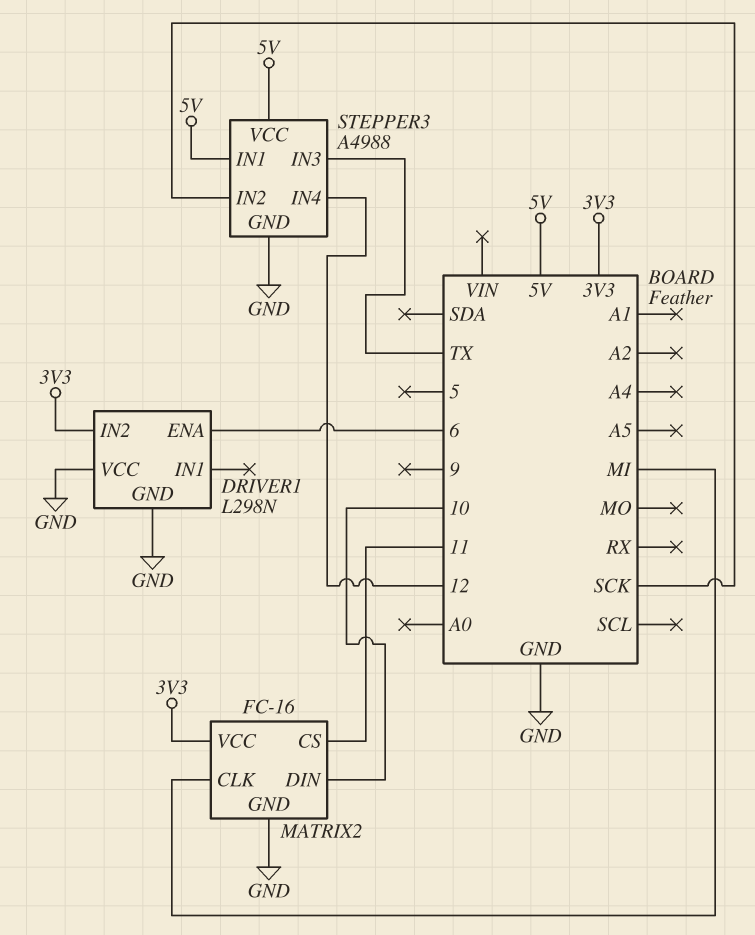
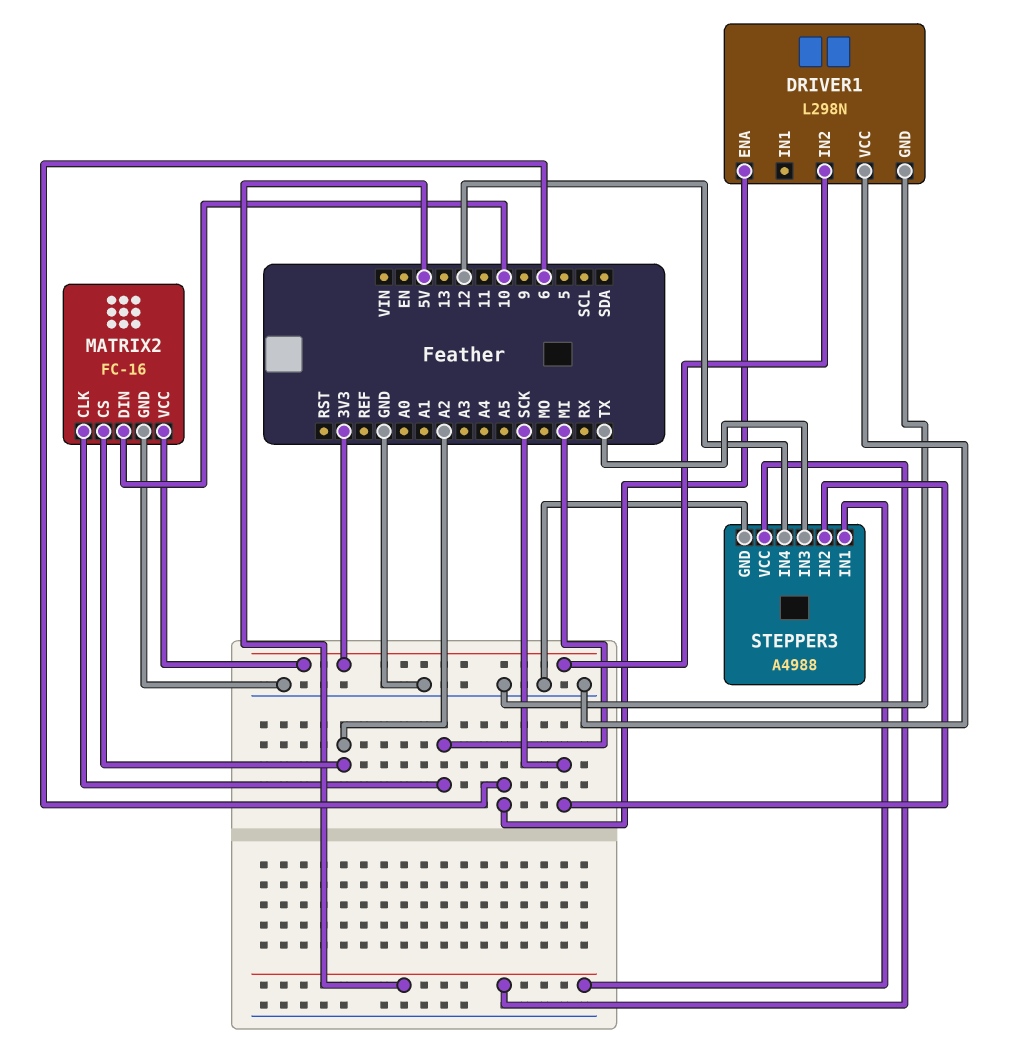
MATRIX2 pin CS: 11 -> A2

